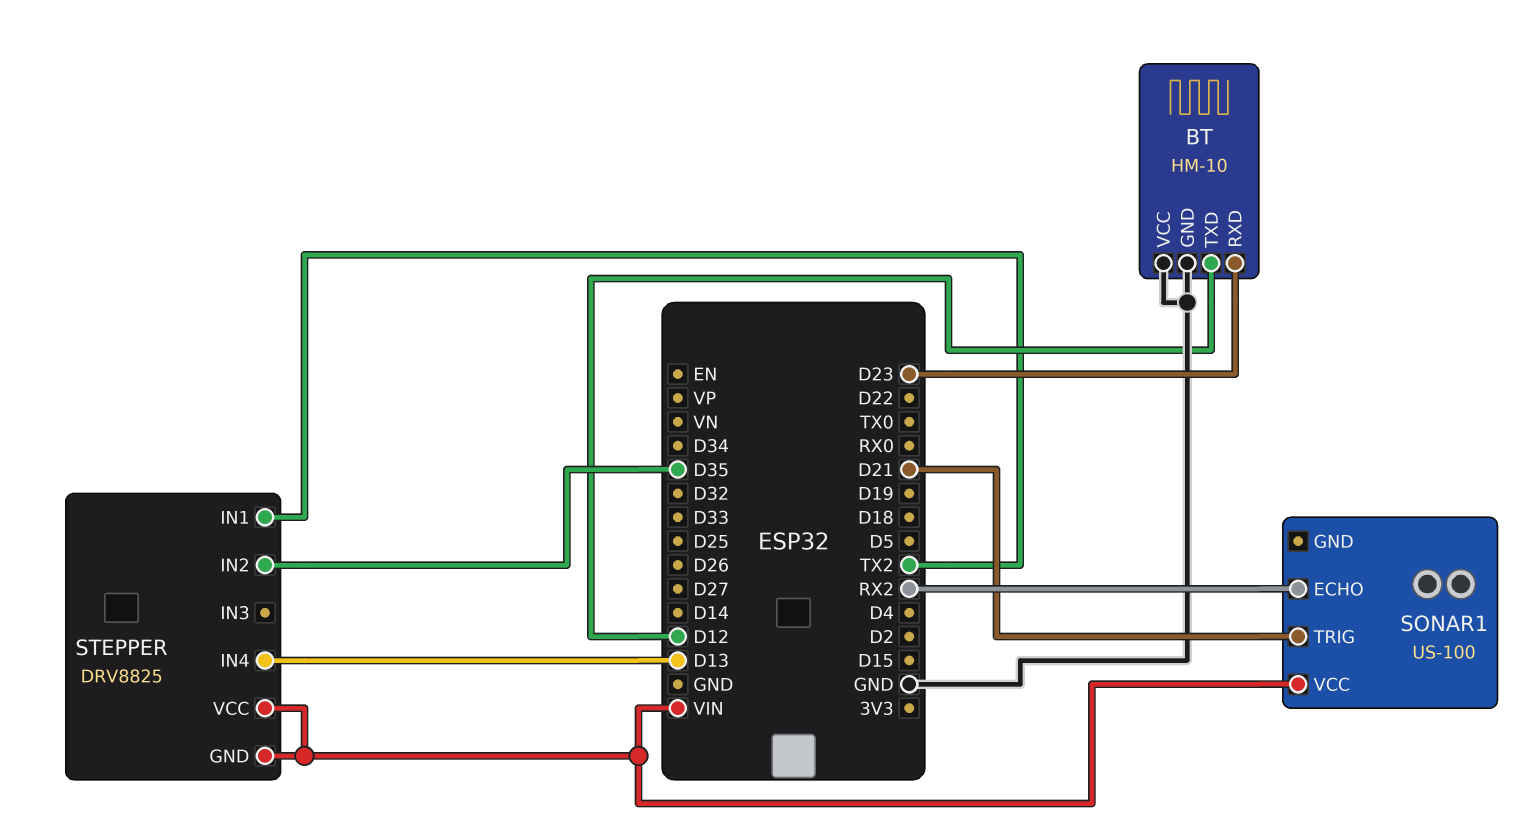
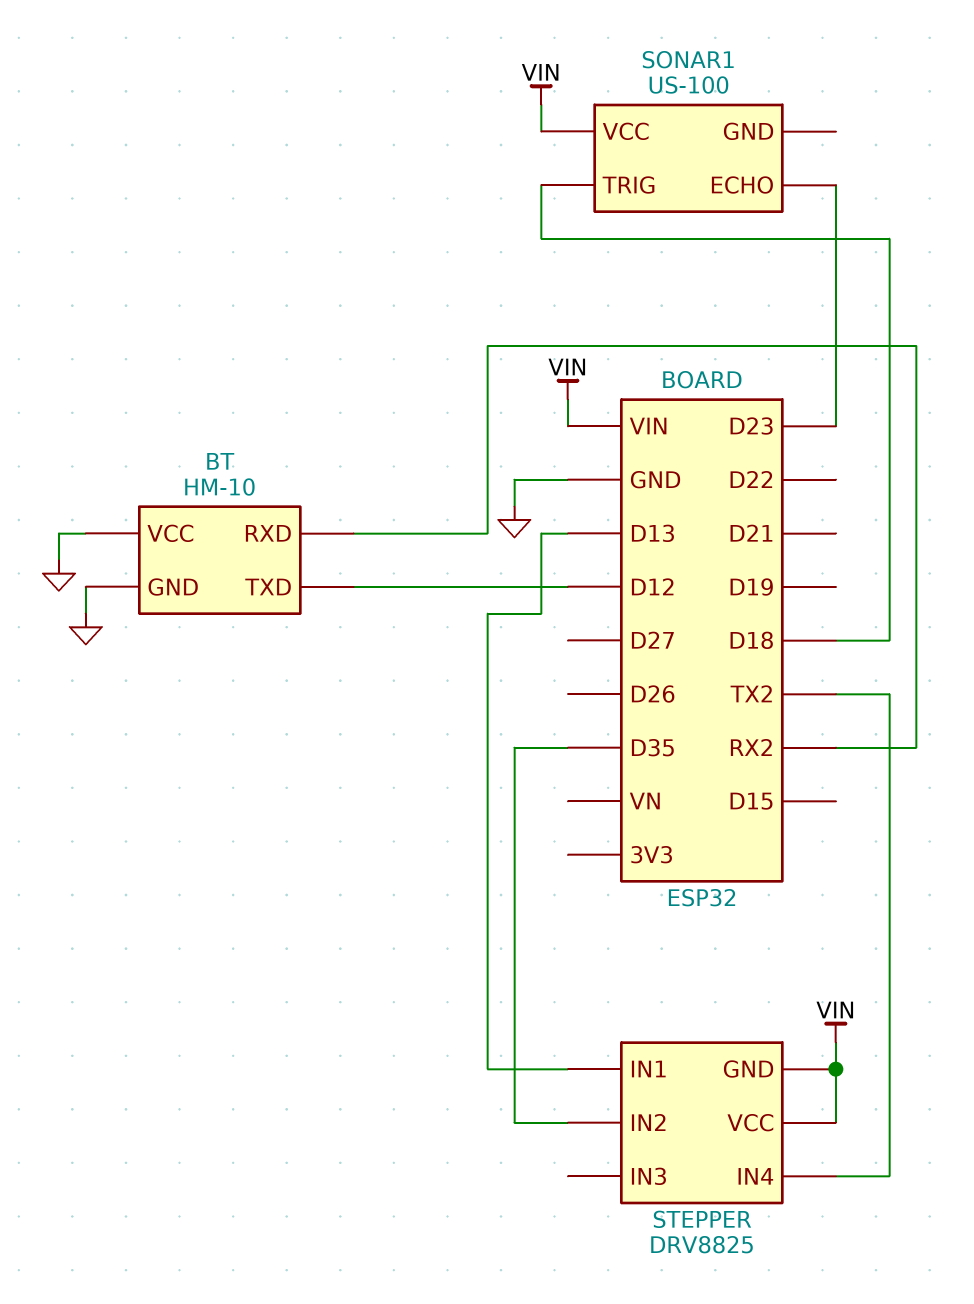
BT pin RXD: D23 -> RX2
SONAR1 pin ECHO: RX2 -> D23
SONAR1 pin TRIG: D21 -> D18
STEPPER pin IN1: TX2 -> D13
STEPPER pin IN4: D13 -> TX2

